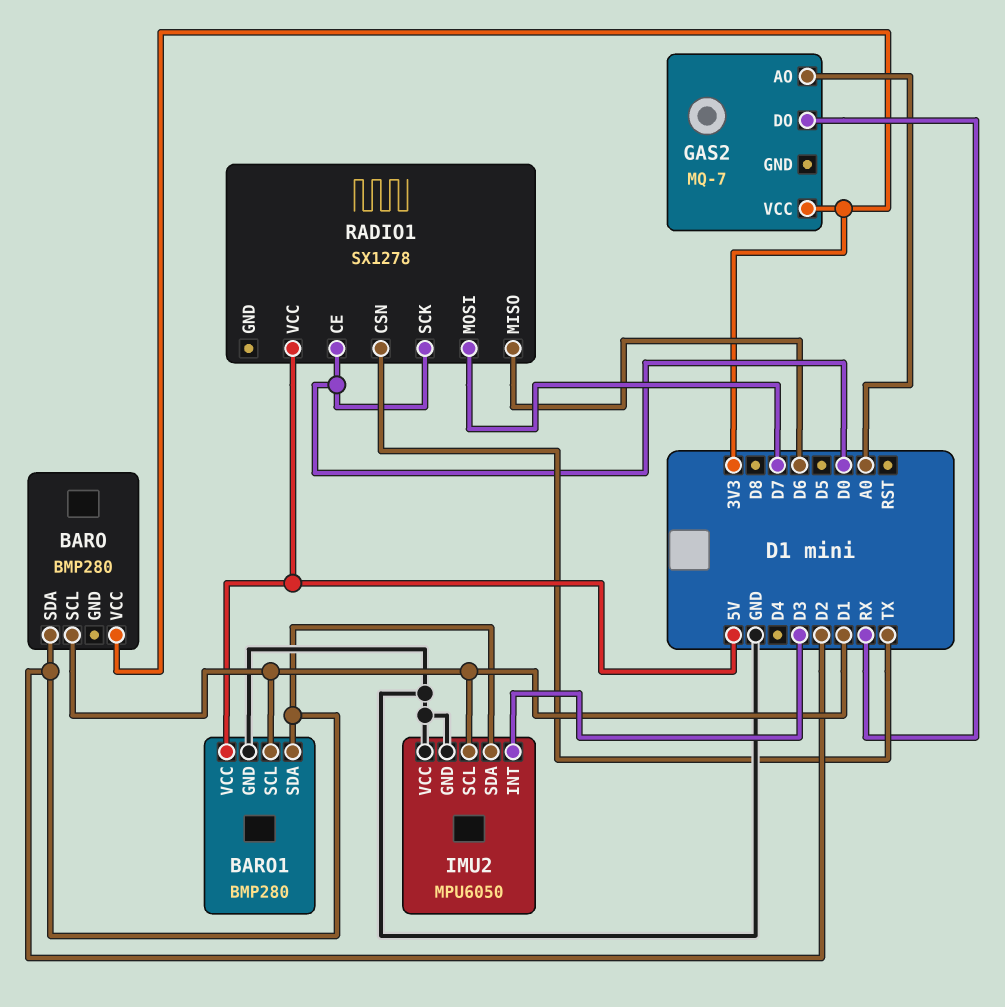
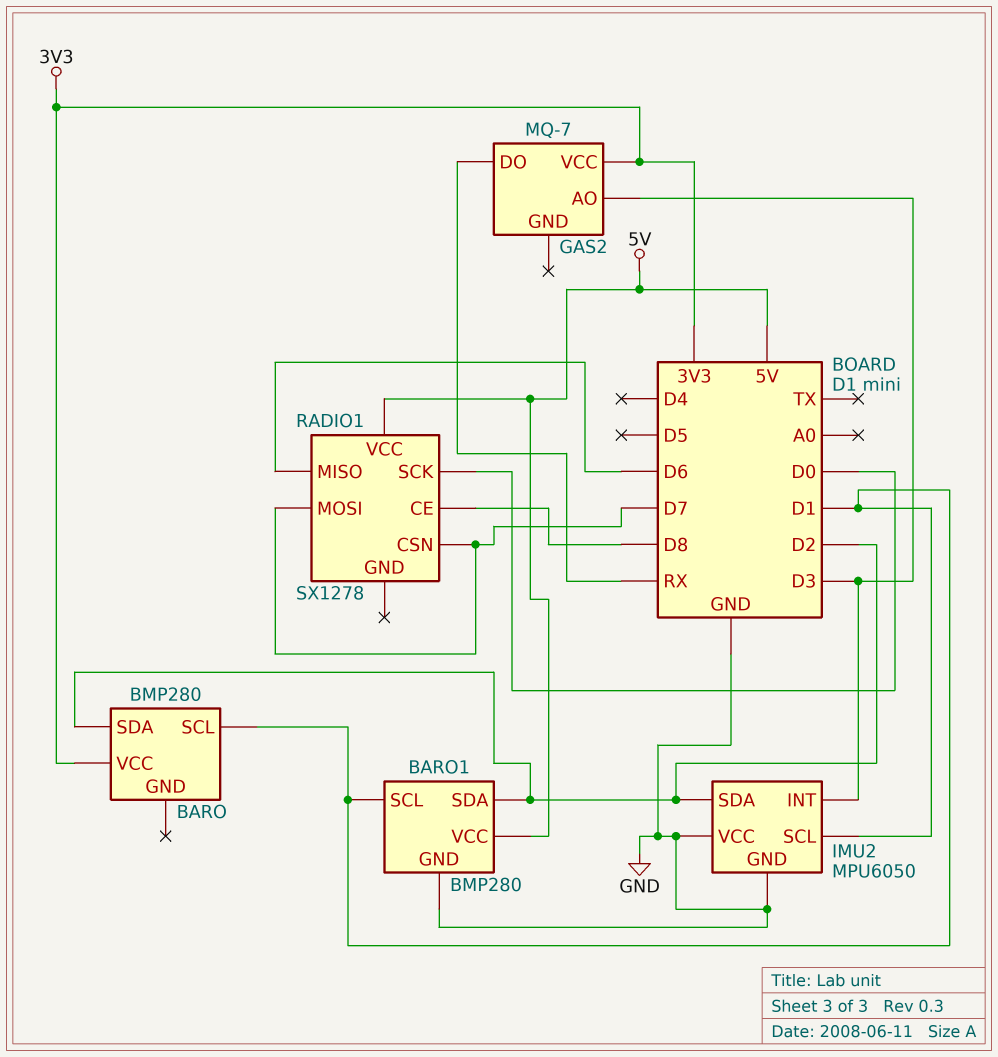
GAS2 pin AO: A0 -> D3
RADIO1 pin CE: D0 -> D8
RADIO1 pin CSN: TX -> D7

